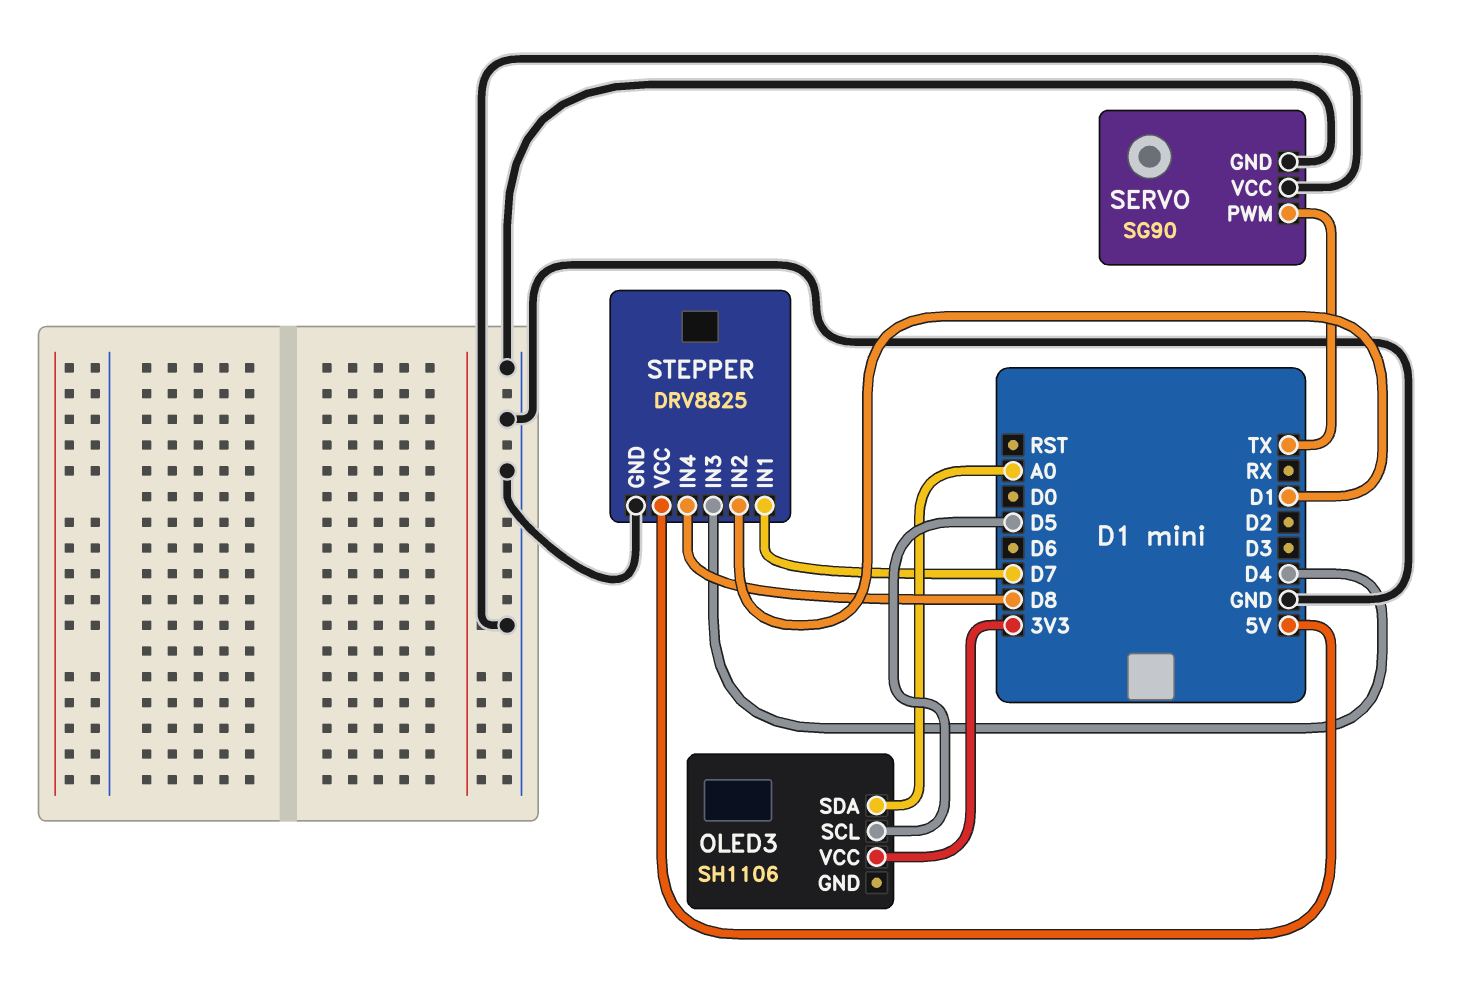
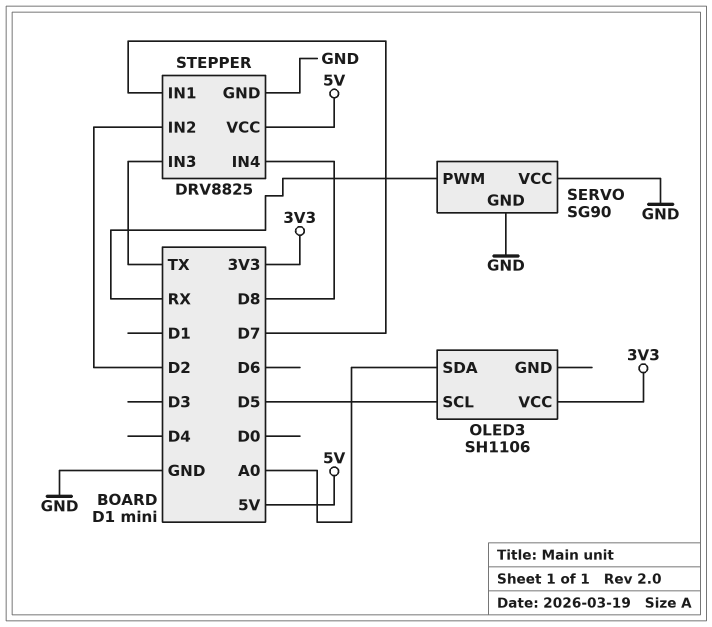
SERVO pin PWM: TX -> RX
STEPPER pin IN2: D1 -> D2
STEPPER pin IN3: D4 -> TX

